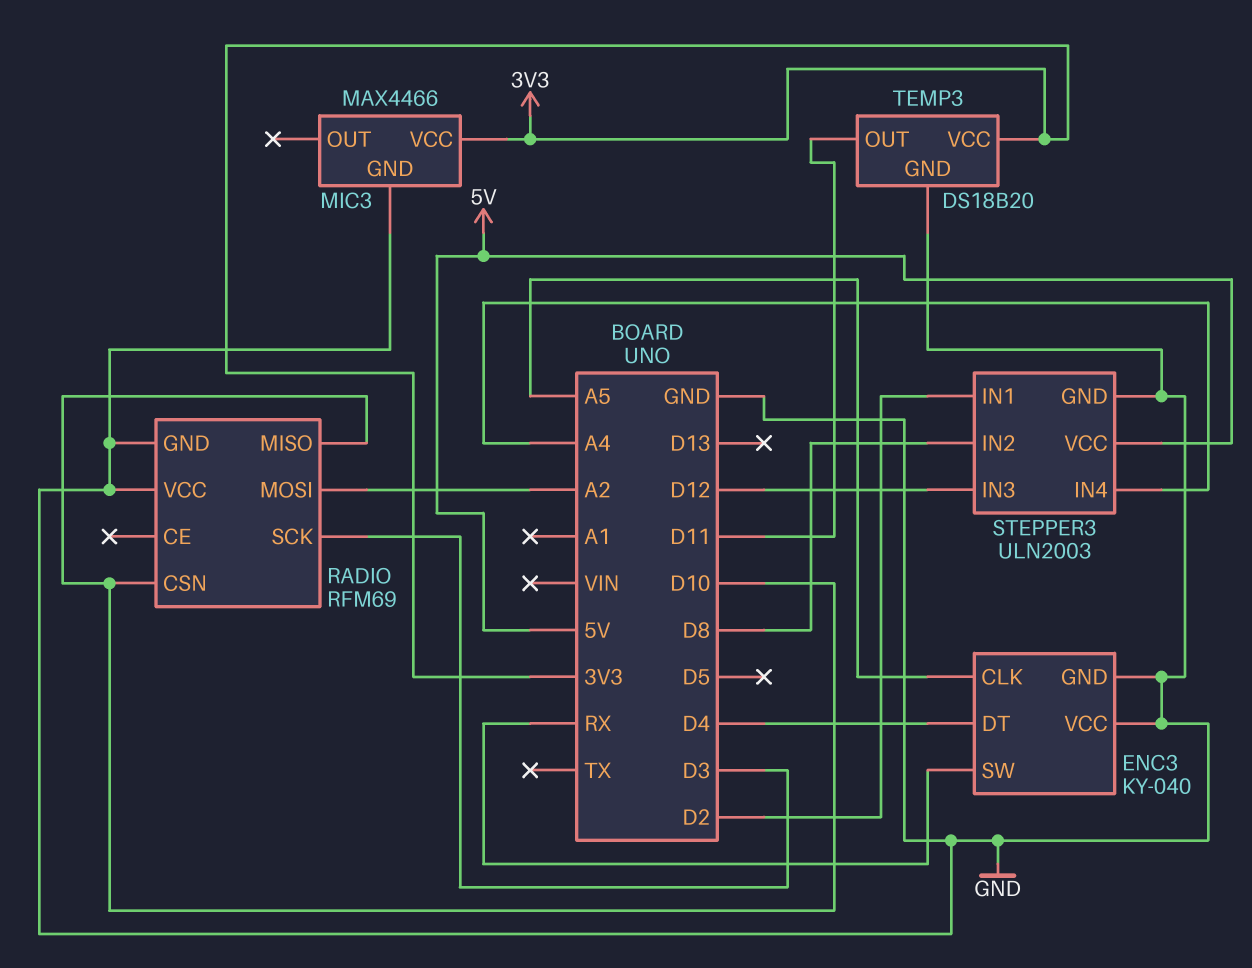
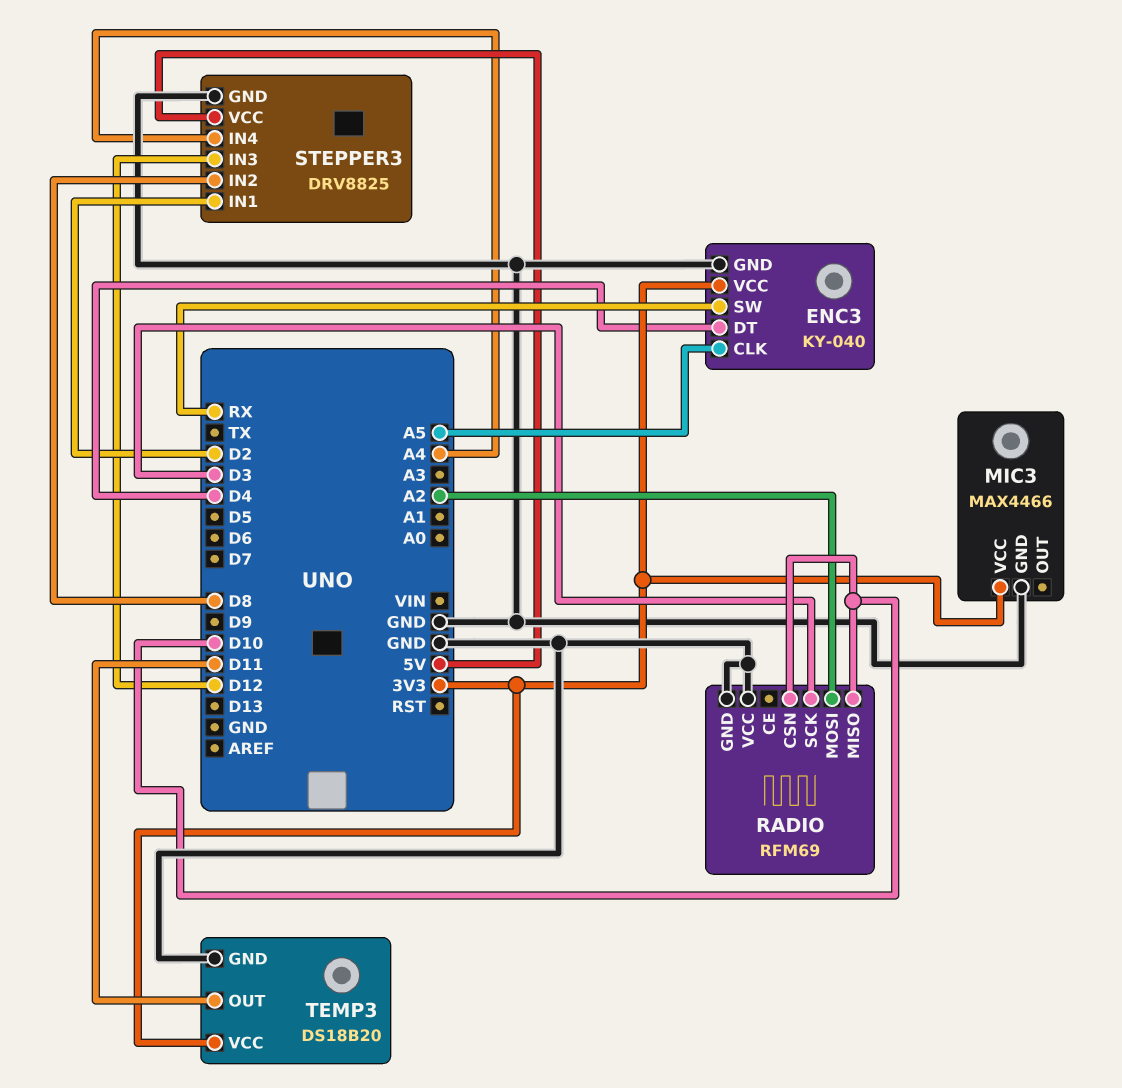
ENC3 pin VCC: GND -> 3V3
STEPPER3: ULN2003 -> DRV8825

